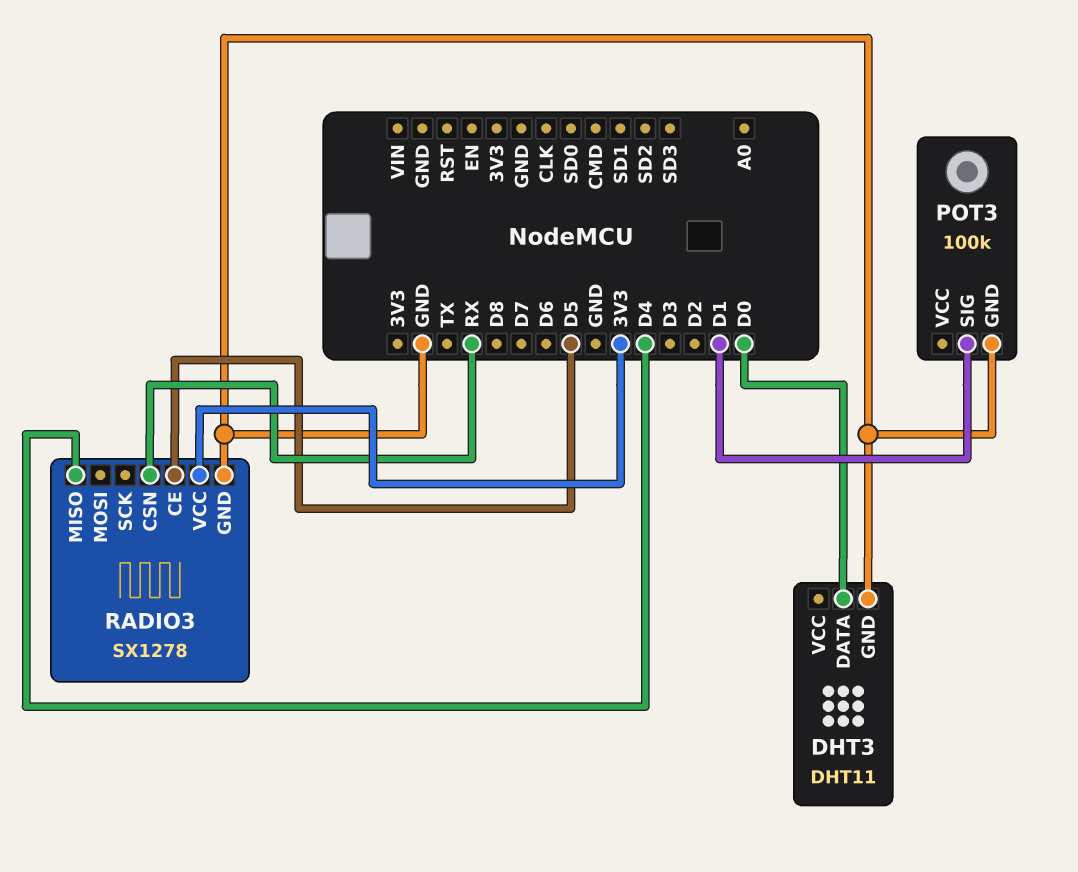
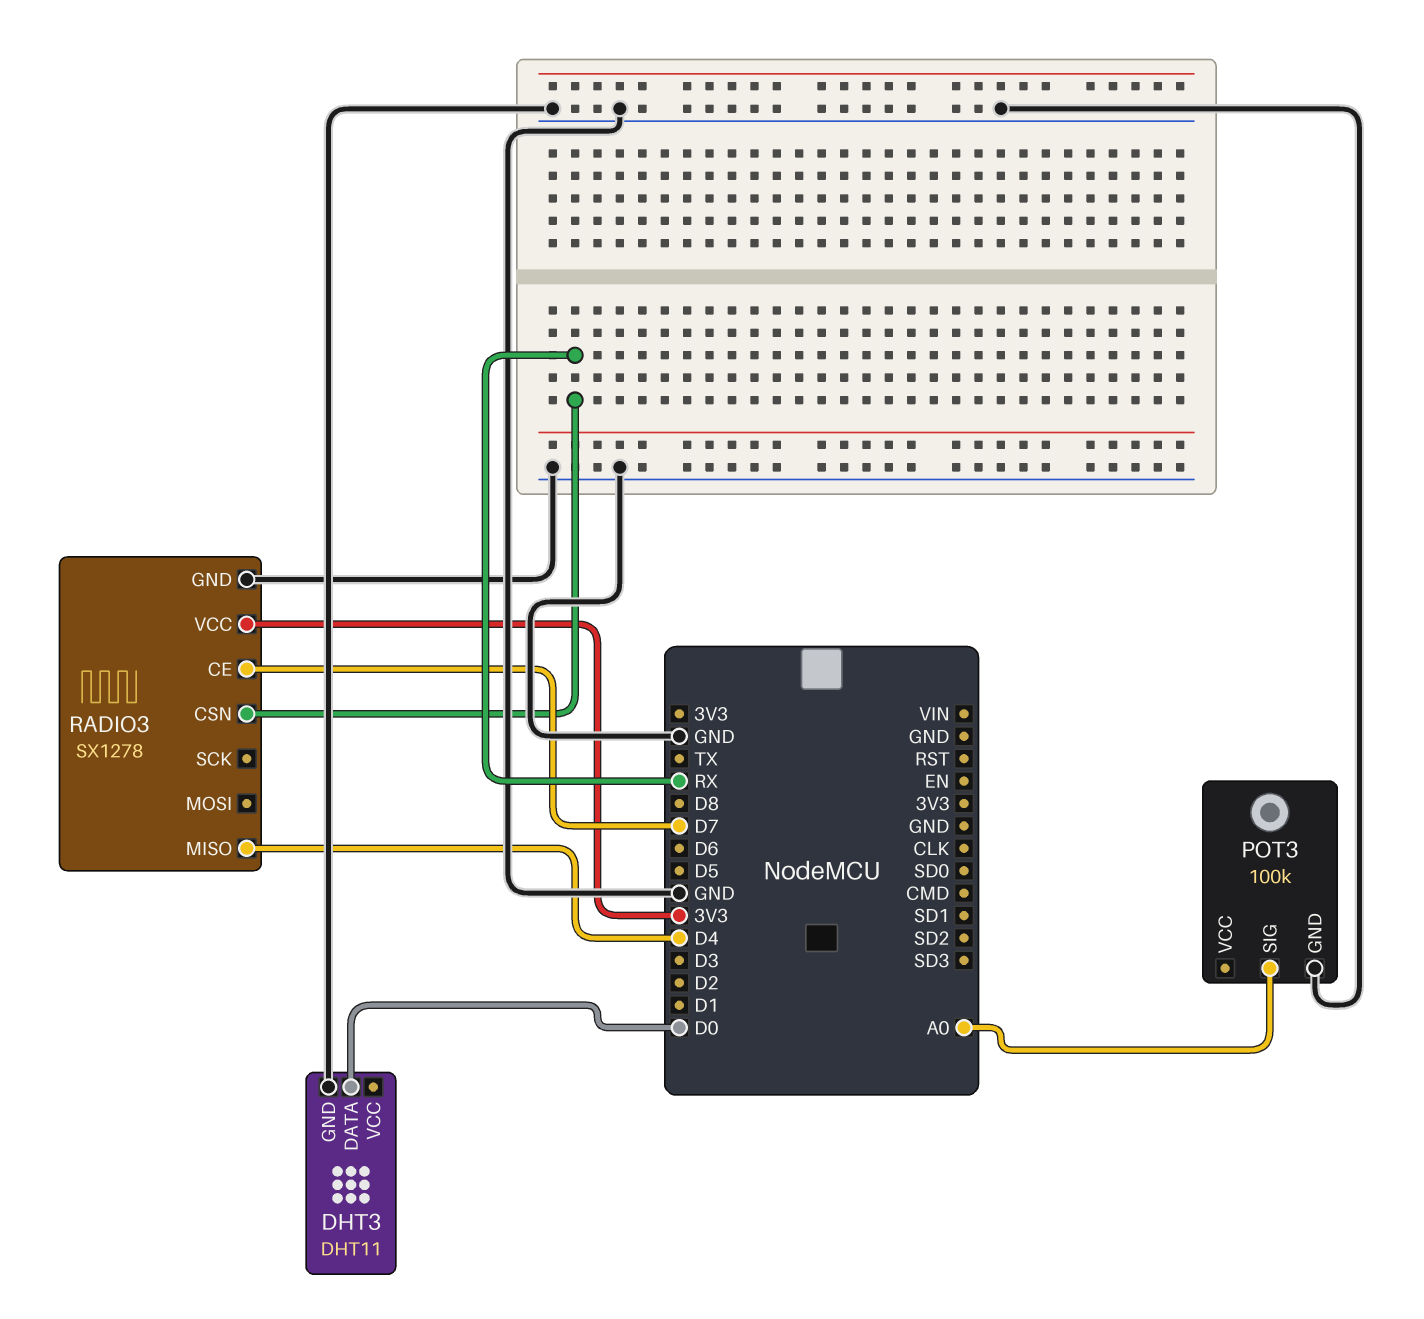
POT3 pin SIG: D1 -> A0
RADIO3 pin CE: D5 -> D7

